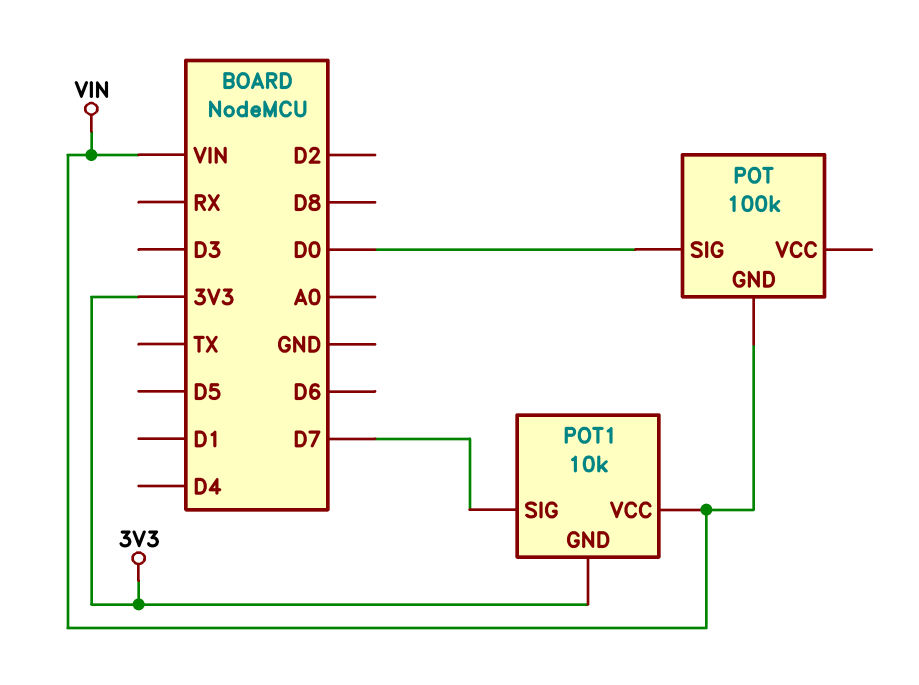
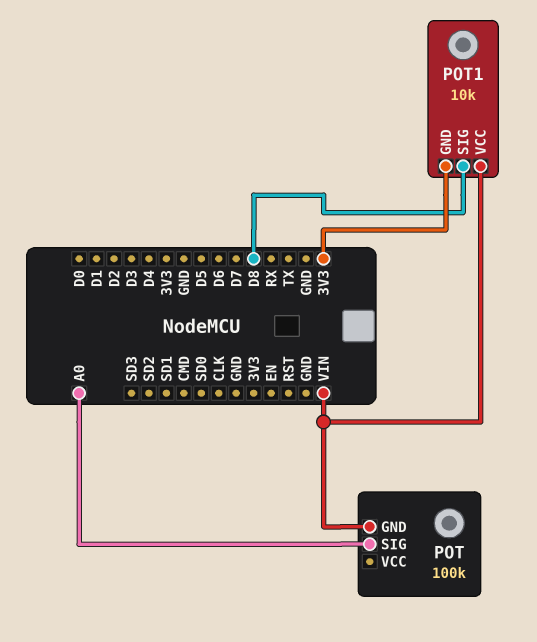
POT pin SIG: D0 -> A0
POT1 pin SIG: D7 -> D8

